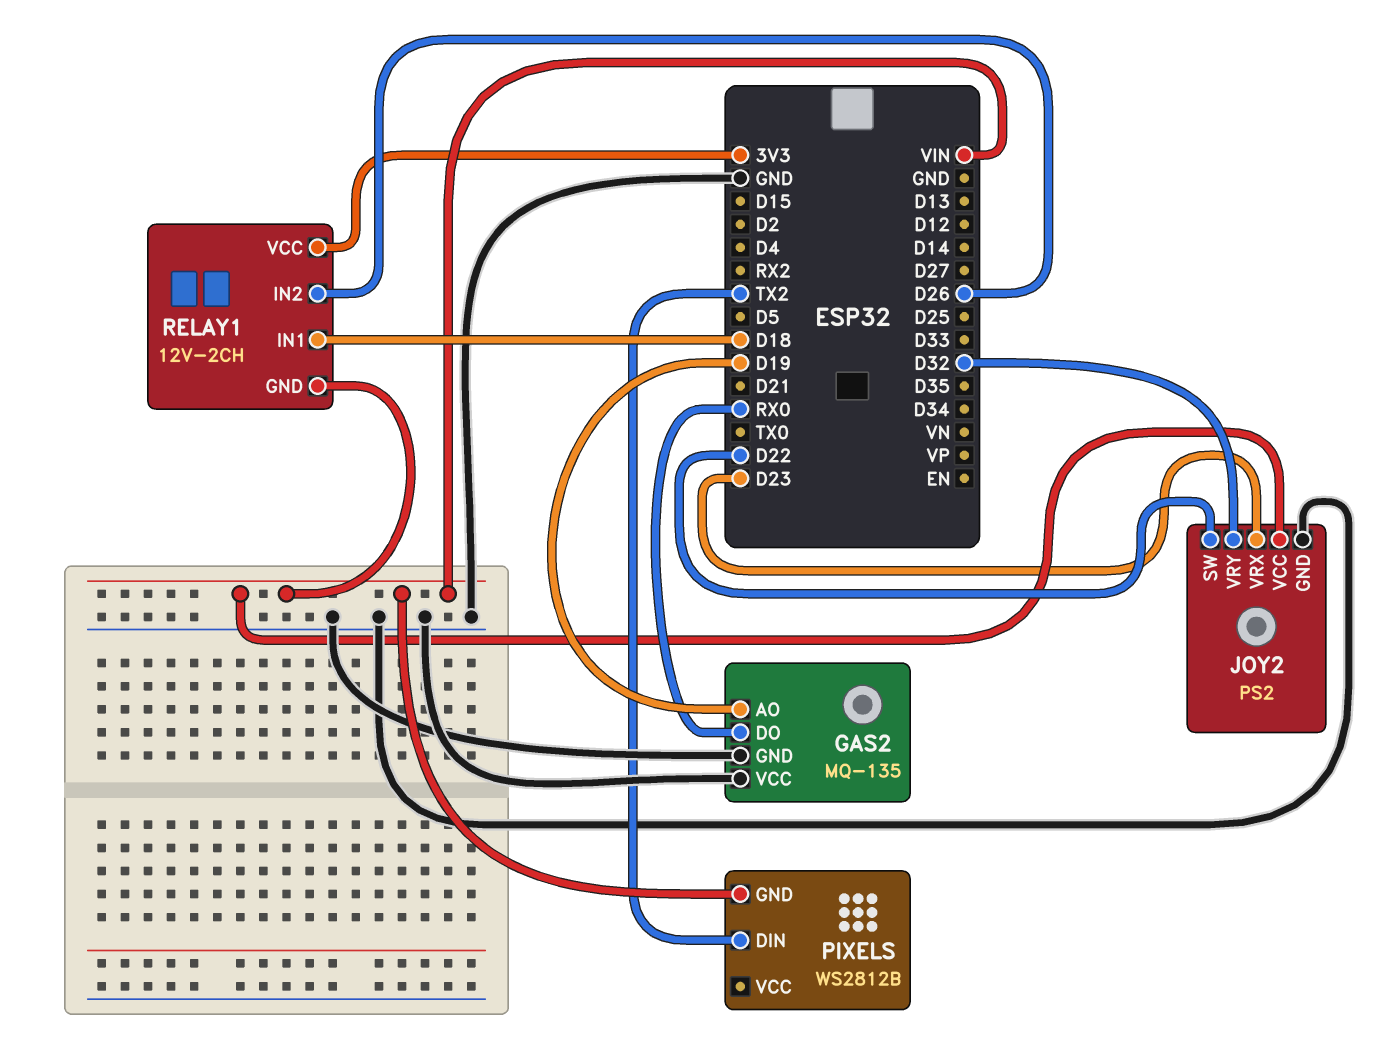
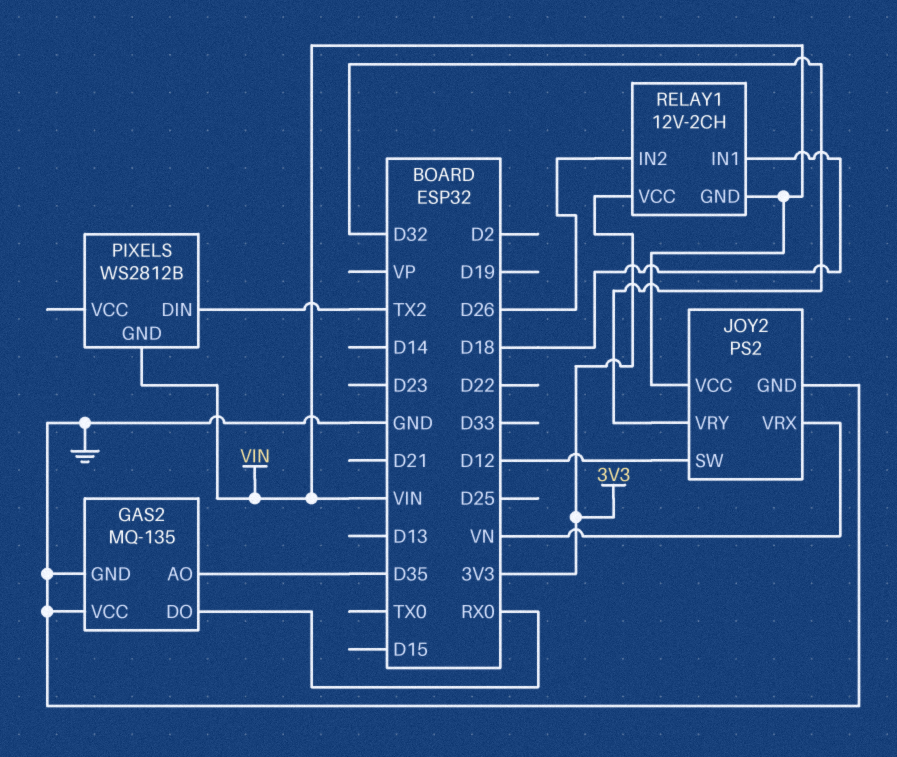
GAS2 pin AO: D19 -> D35
JOY2 pin SW: D22 -> D12
JOY2 pin VRX: D23 -> VN

